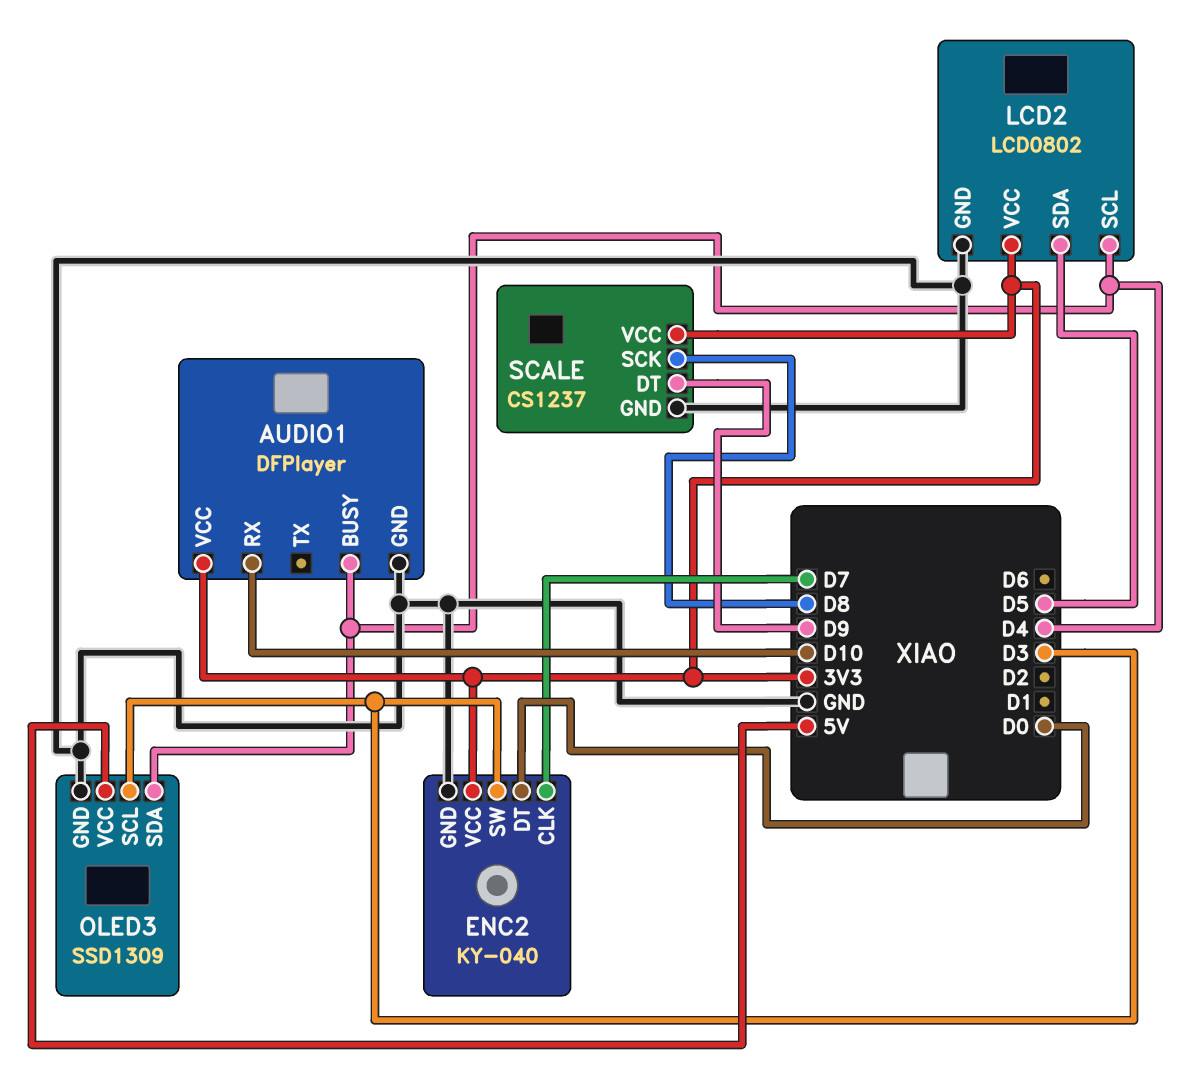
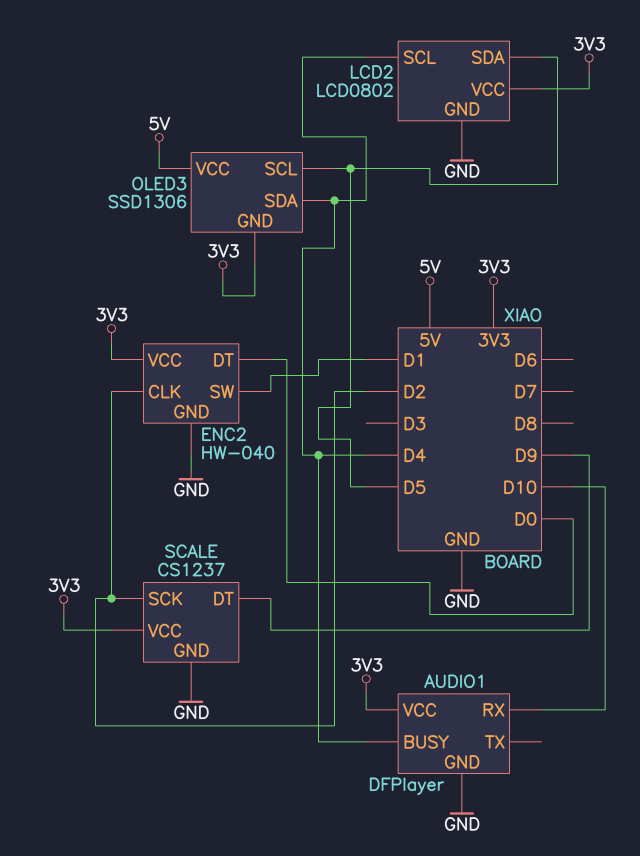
ENC2: KY-040 -> HW-040
ENC2 pin CLK: D7 -> D2
ENC2 pin SW: D3 -> D1
OLED3: SSD1309 -> SSD1306
OLED3 pin GND: GND -> 3V3
OLED3 pin SCL: D3 -> D5
SCALE pin SCK: D8 -> D2

